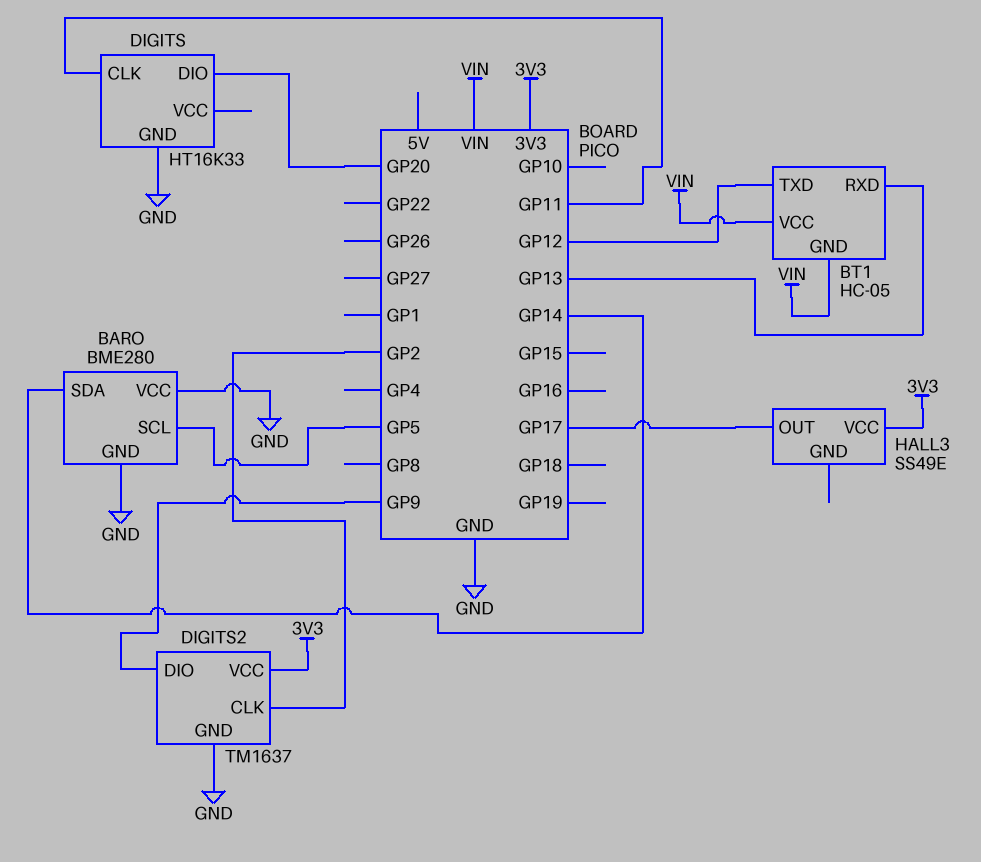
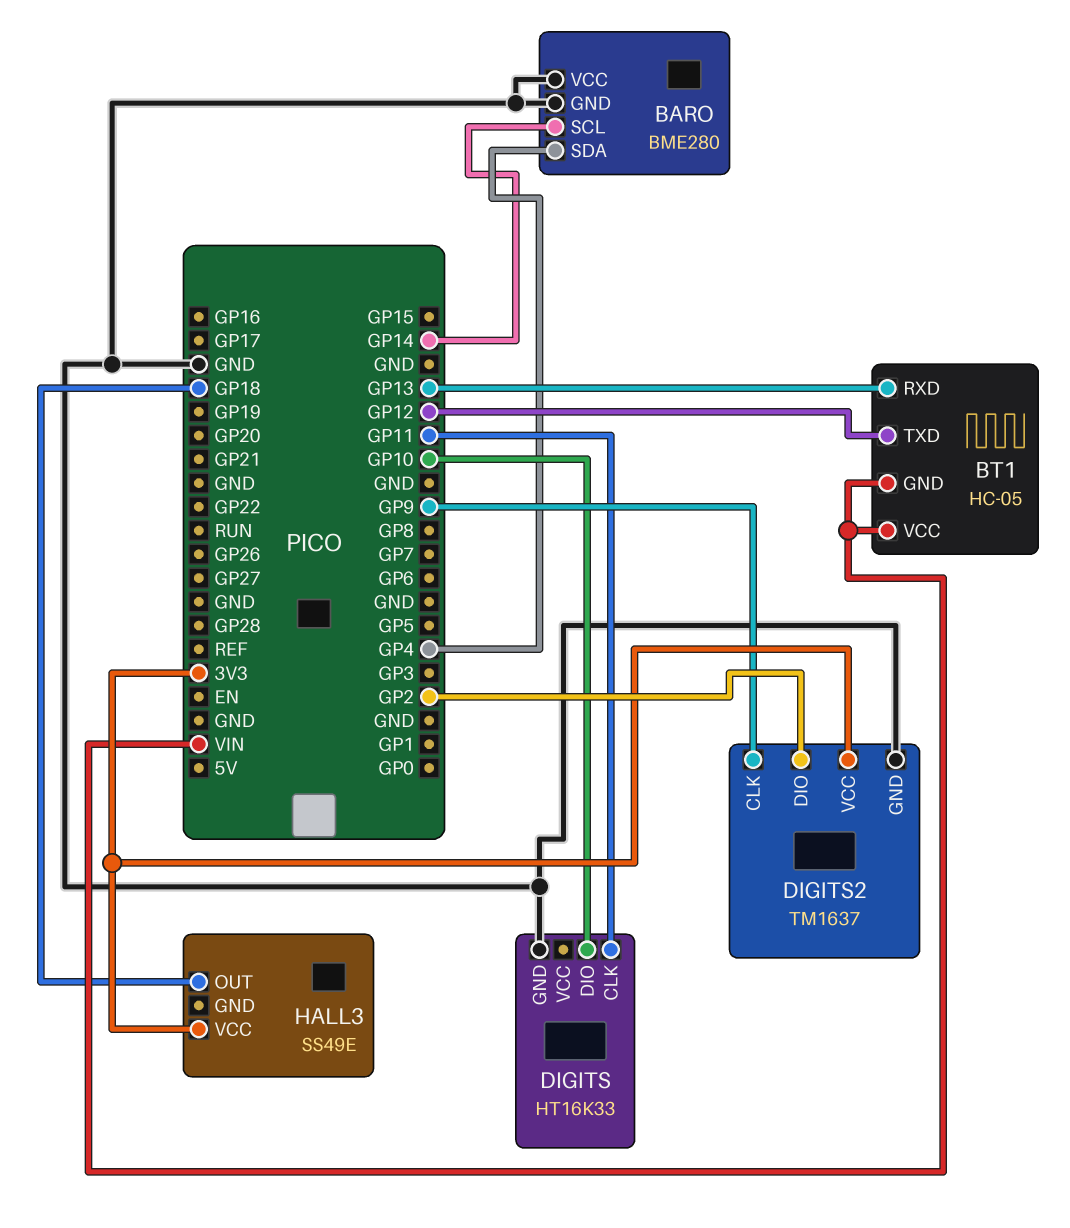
BARO pin SCL: GP5 -> GP14
BARO pin SDA: GP14 -> GP4
DIGITS pin DIO: GP20 -> GP10
DIGITS2 pin CLK: GP2 -> GP9
DIGITS2 pin DIO: GP9 -> GP2
HALL3 pin OUT: GP17 -> GP18

